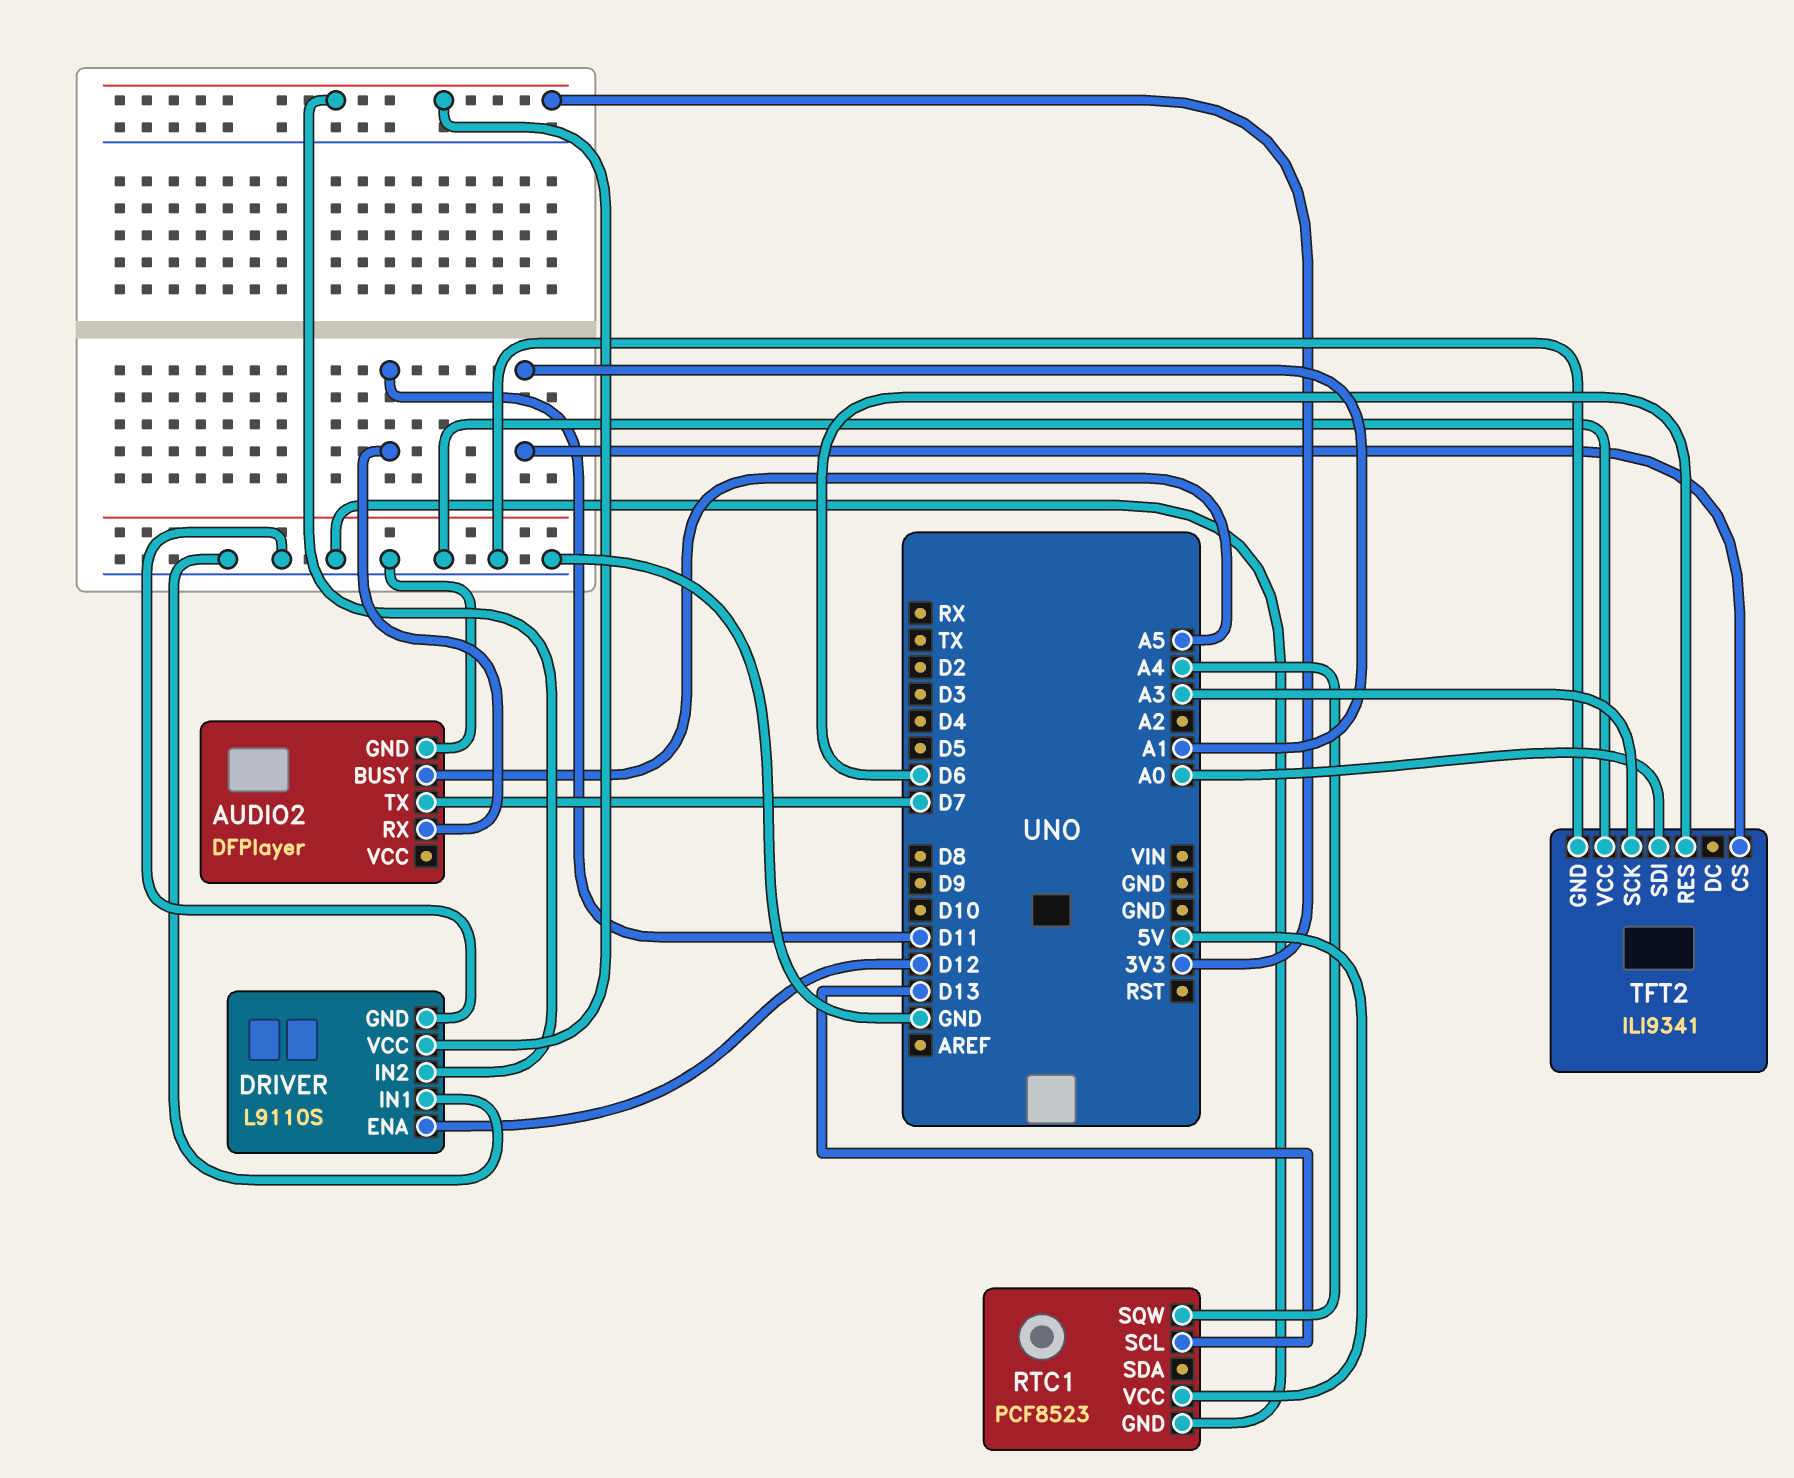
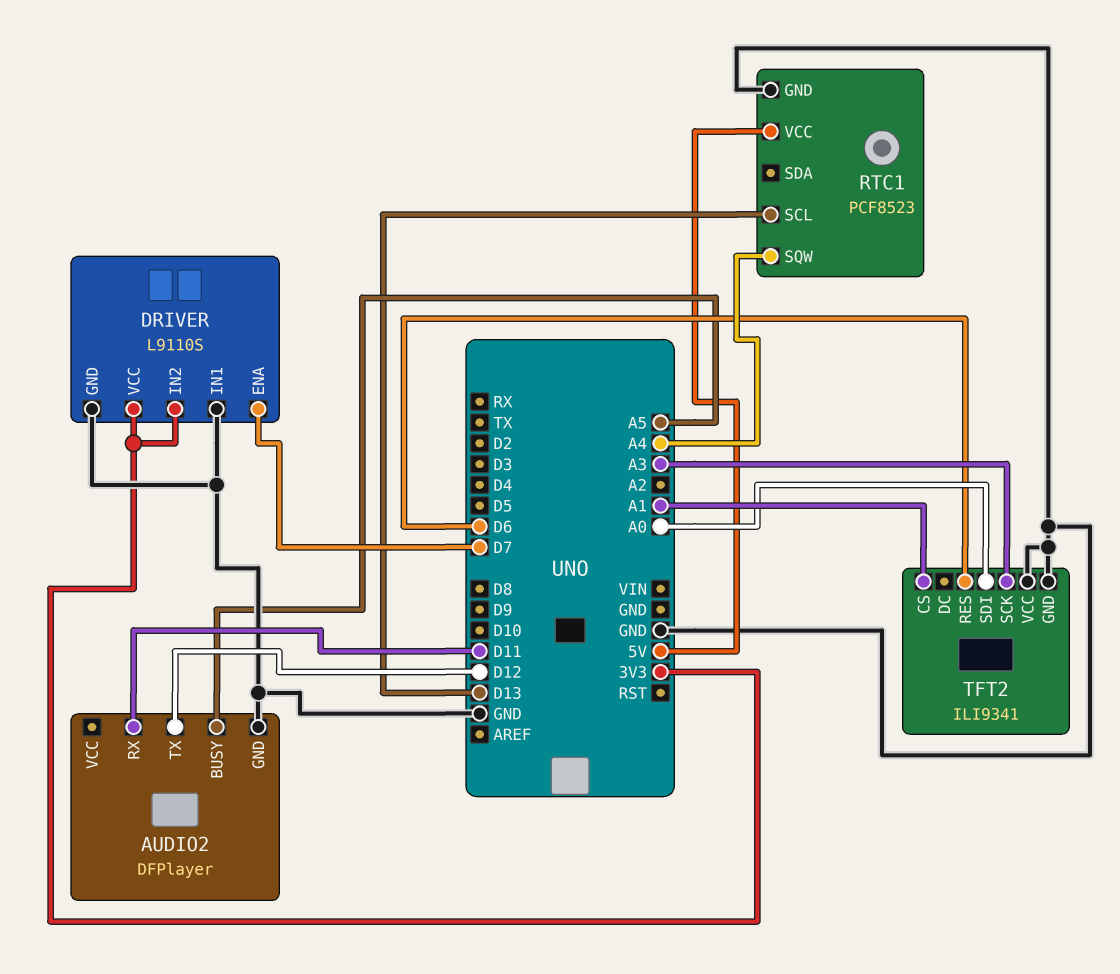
AUDIO2 pin TX: D7 -> D12
DRIVER pin ENA: D12 -> D7

